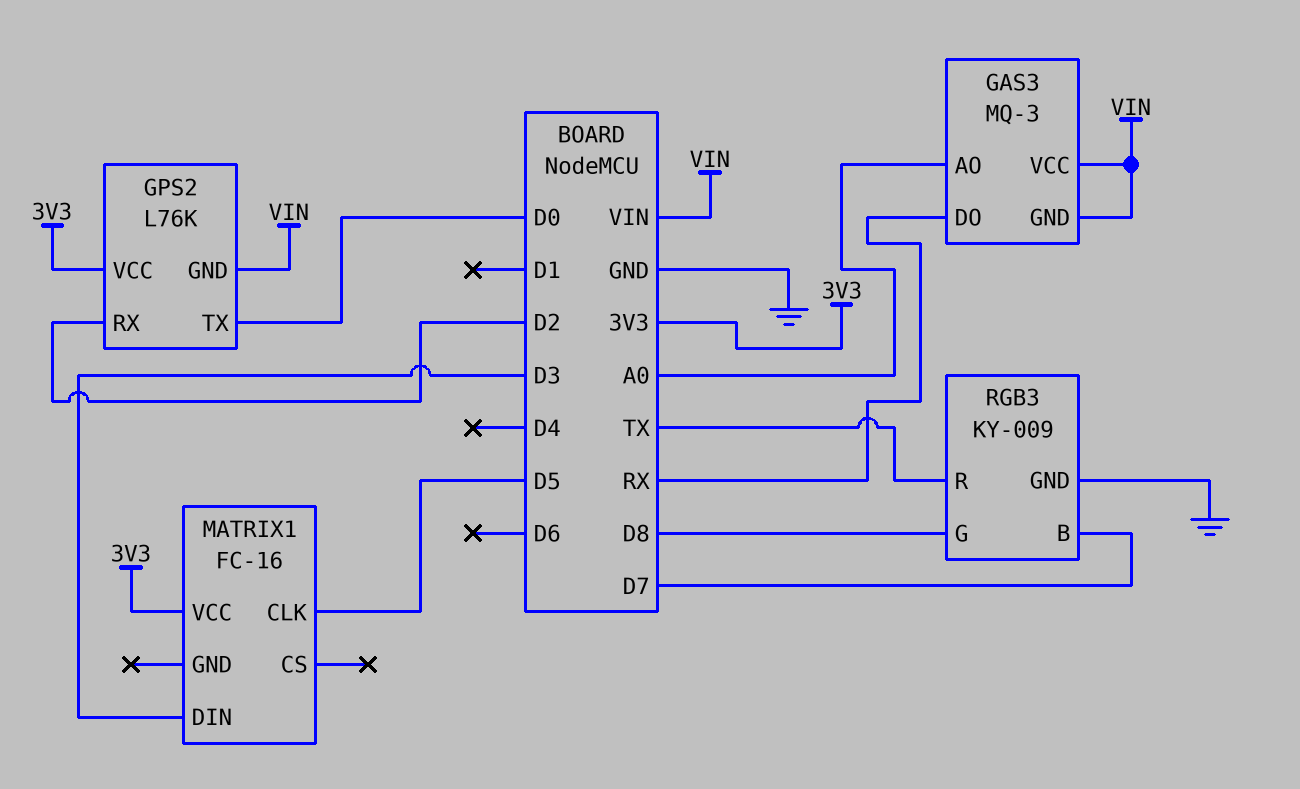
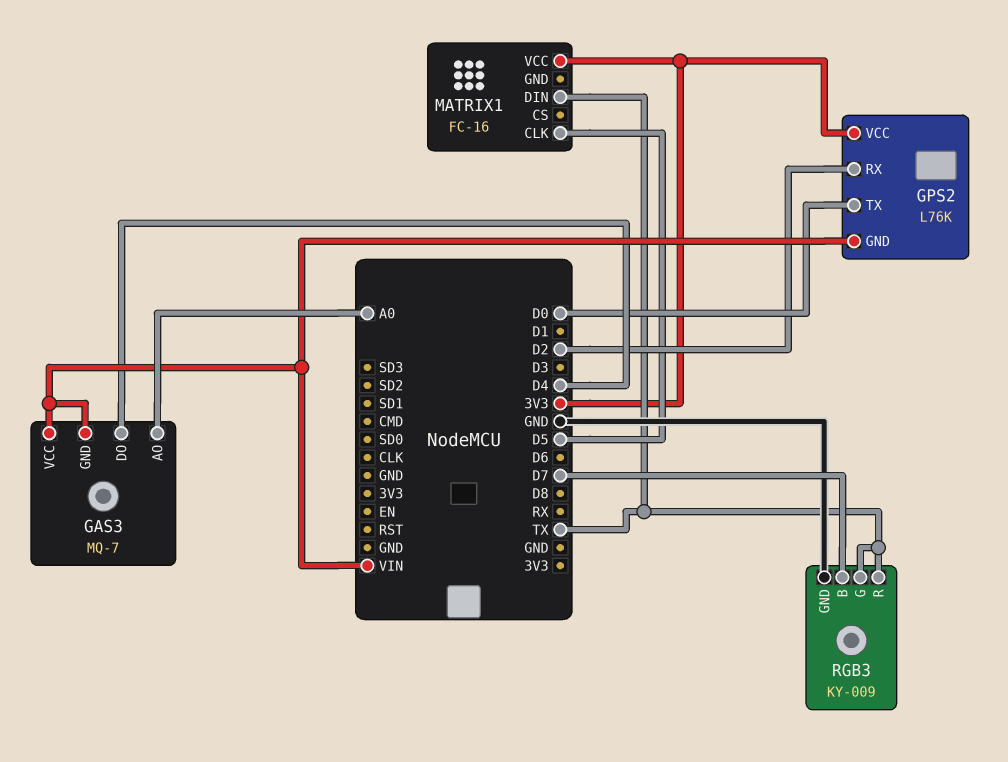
GAS3: MQ-3 -> MQ-7
GAS3 pin DO: RX -> D4
MATRIX1 pin DIN: D3 -> TX
RGB3 pin G: D8 -> TX

